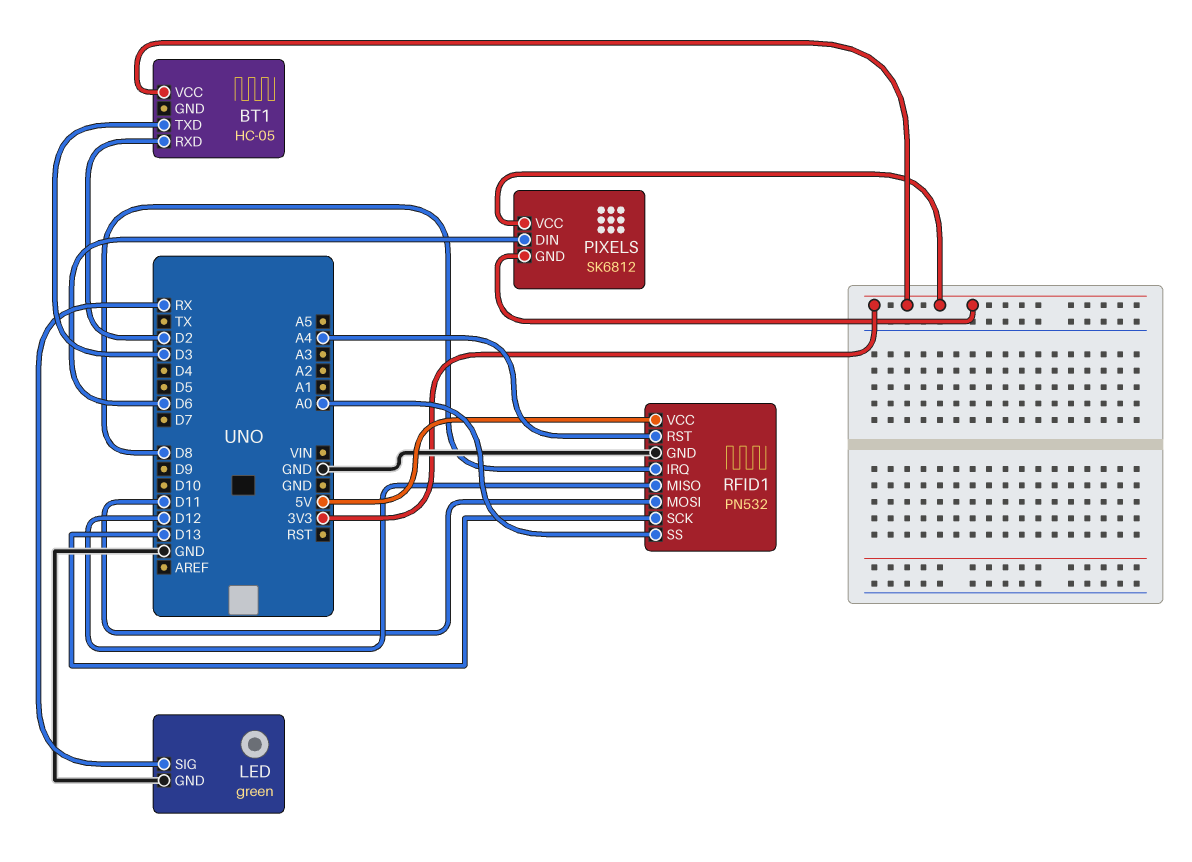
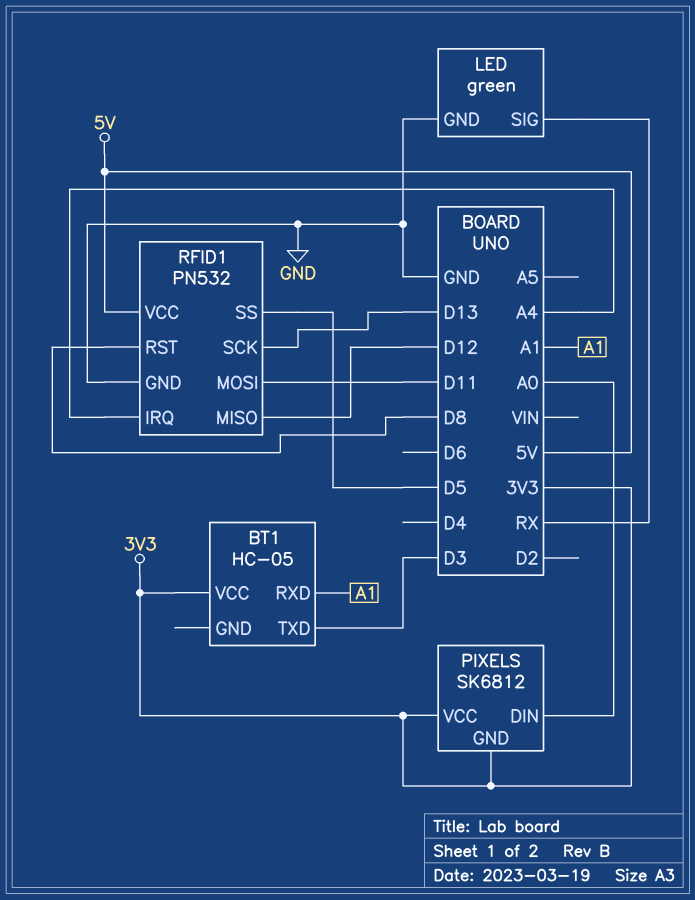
BT1 pin RXD: D2 -> A1
PIXELS pin DIN: D6 -> A0
RFID1 pin IRQ: D8 -> A4
RFID1 pin RST: A4 -> D8
RFID1 pin SS: A0 -> D5

